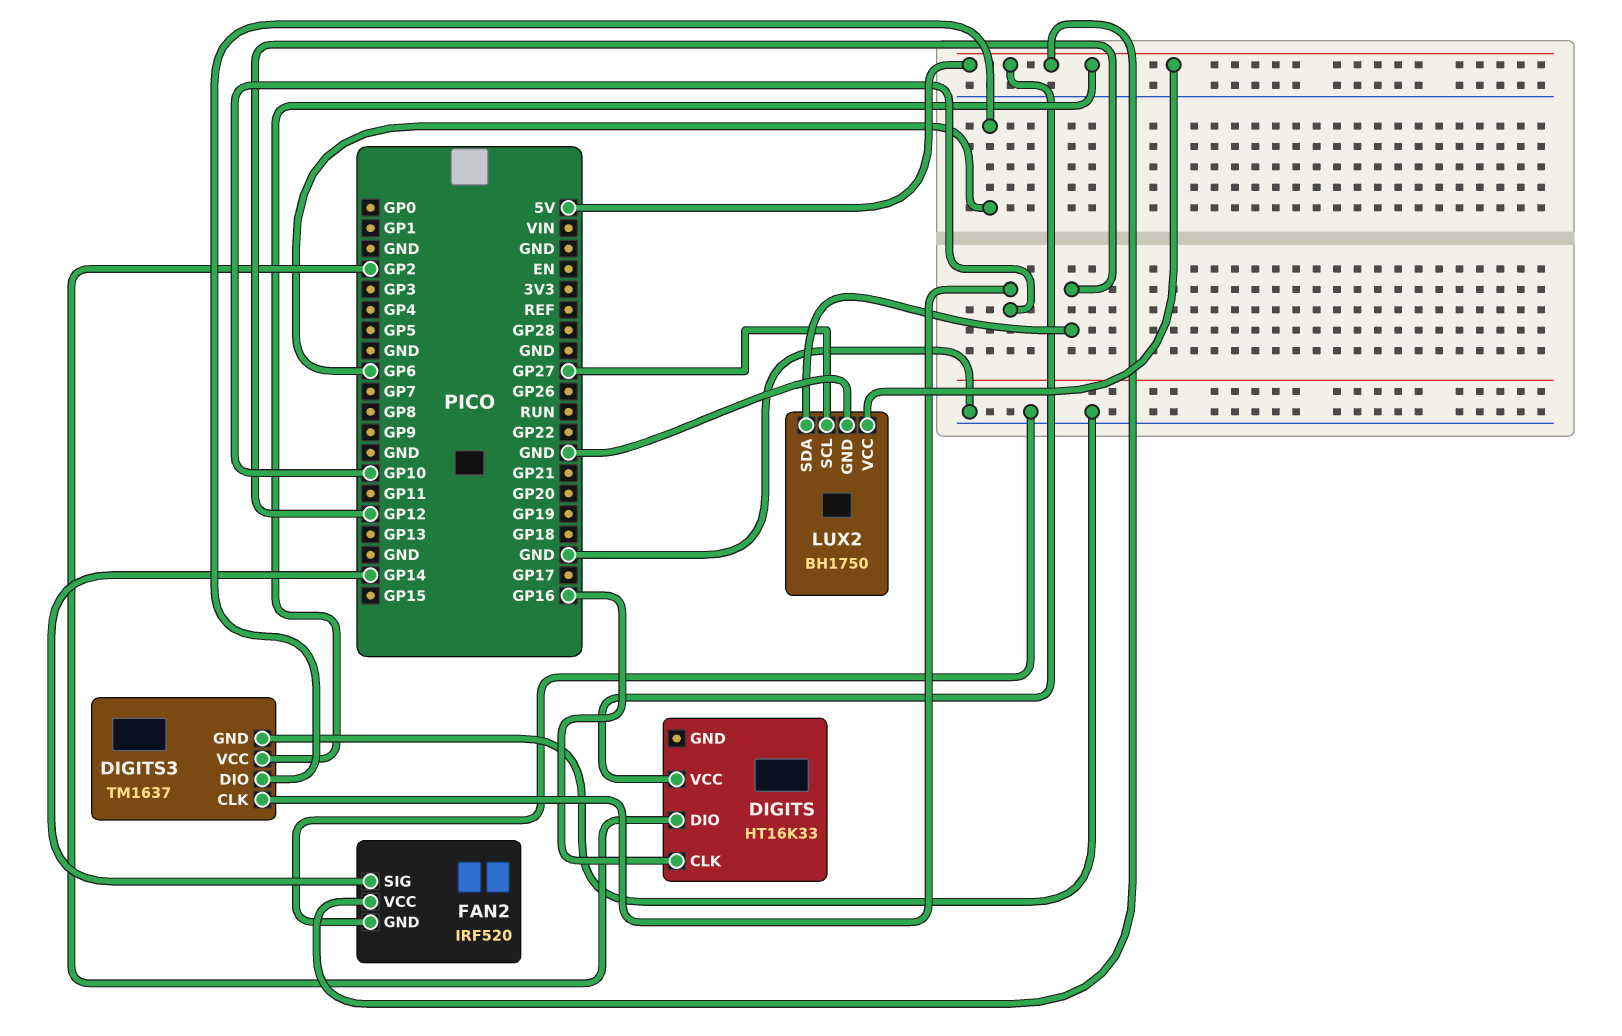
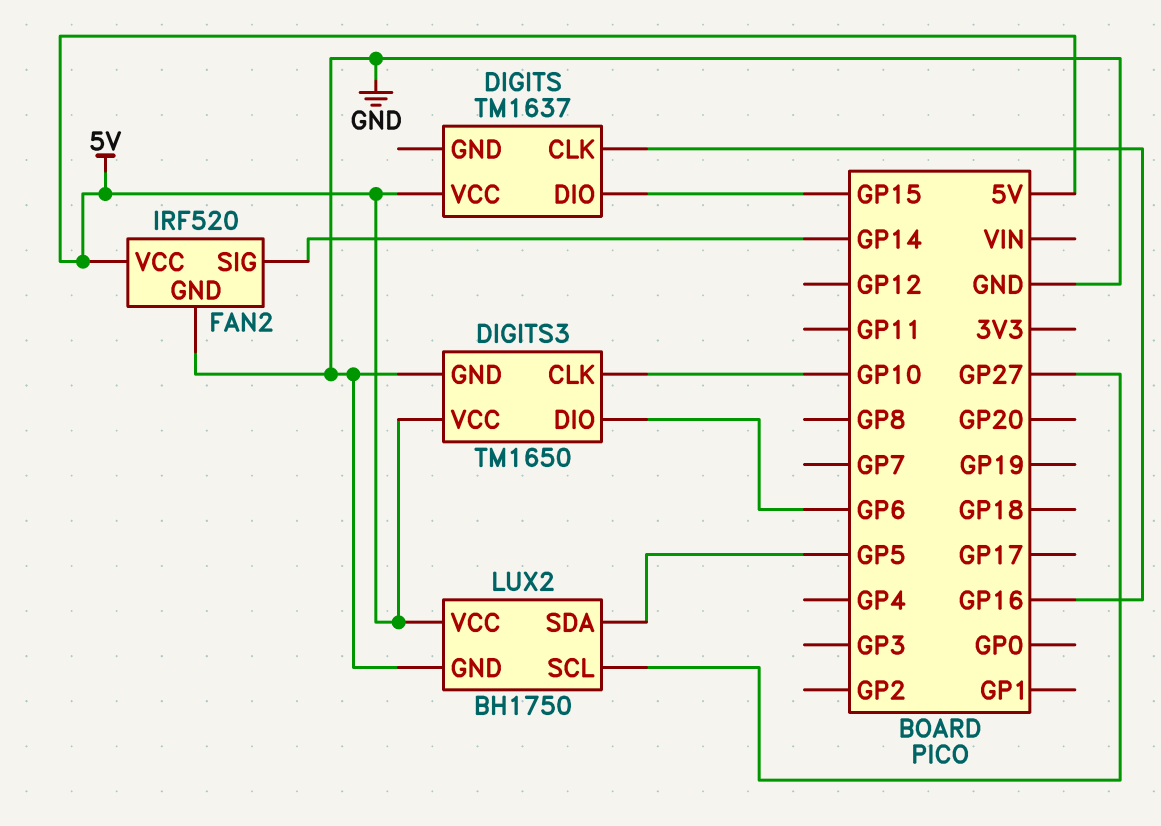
DIGITS: HT16K33 -> TM1637
DIGITS pin DIO: GP2 -> GP15
DIGITS3: TM1637 -> TM1650
LUX2 pin SDA: GP12 -> GP5

